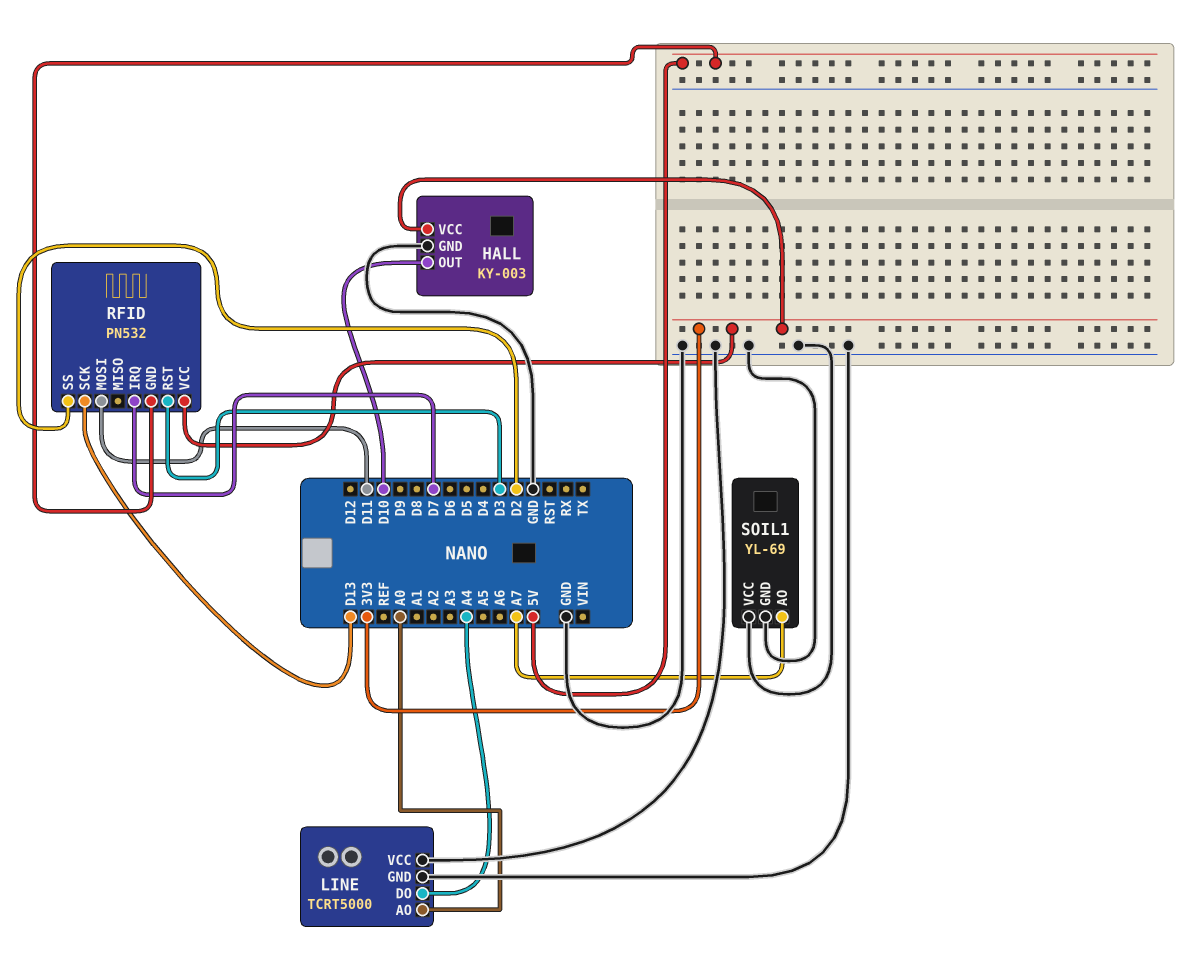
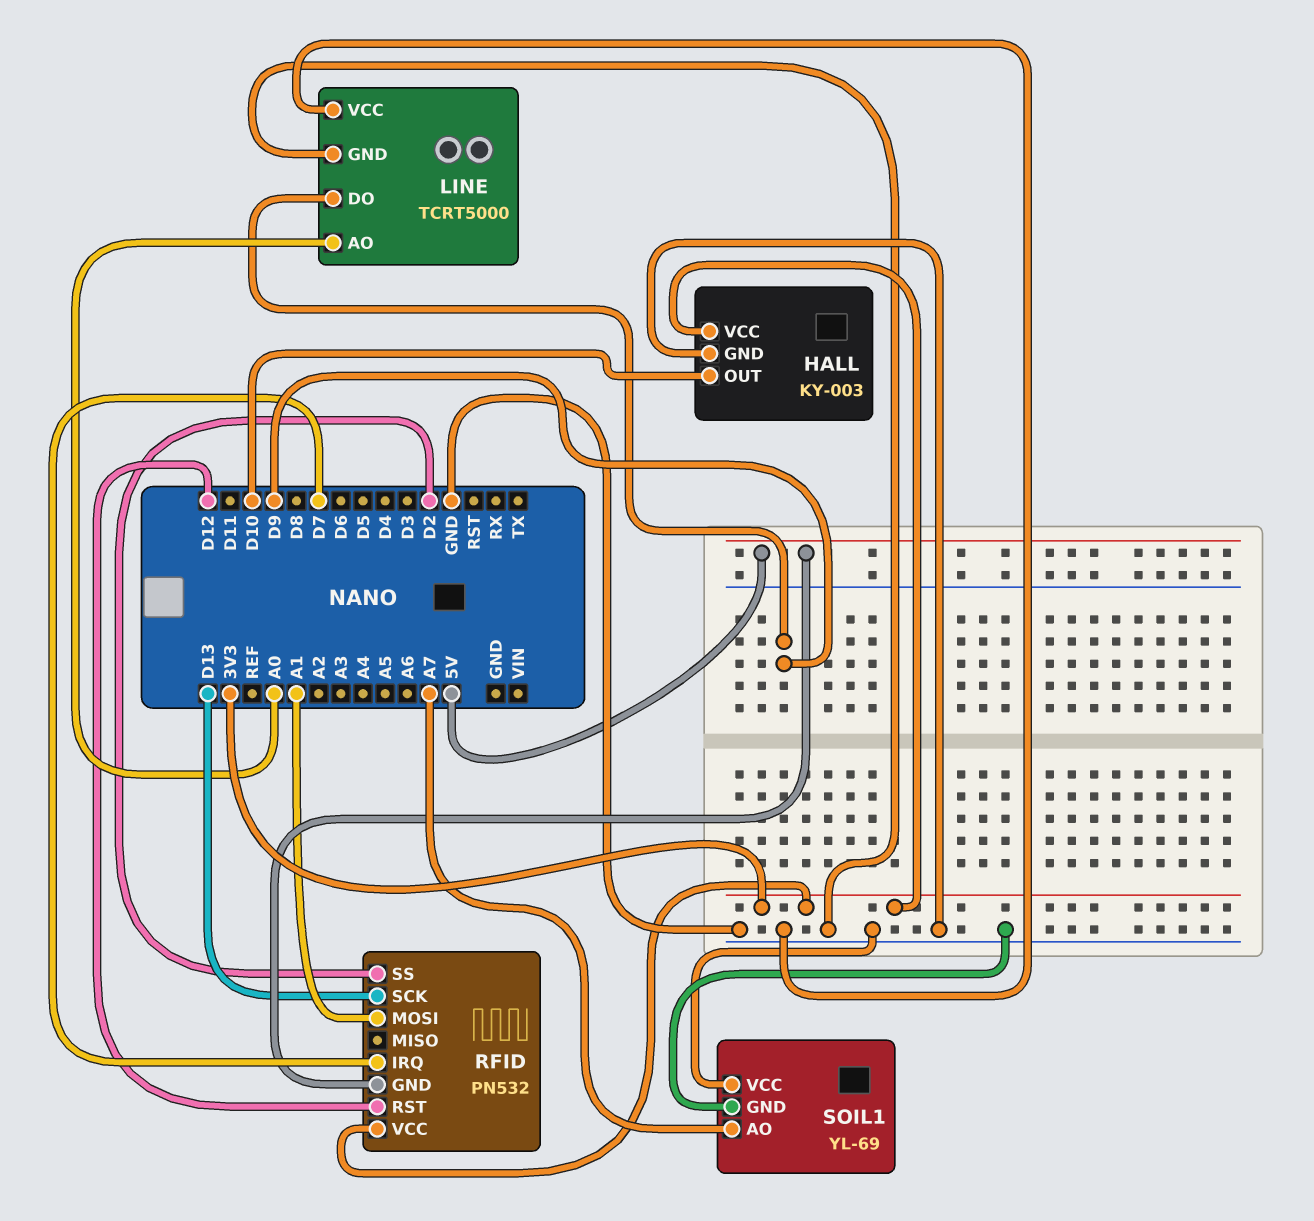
LINE pin DO: A4 -> D9
RFID pin MOSI: D11 -> A1
RFID pin RST: D3 -> D12

